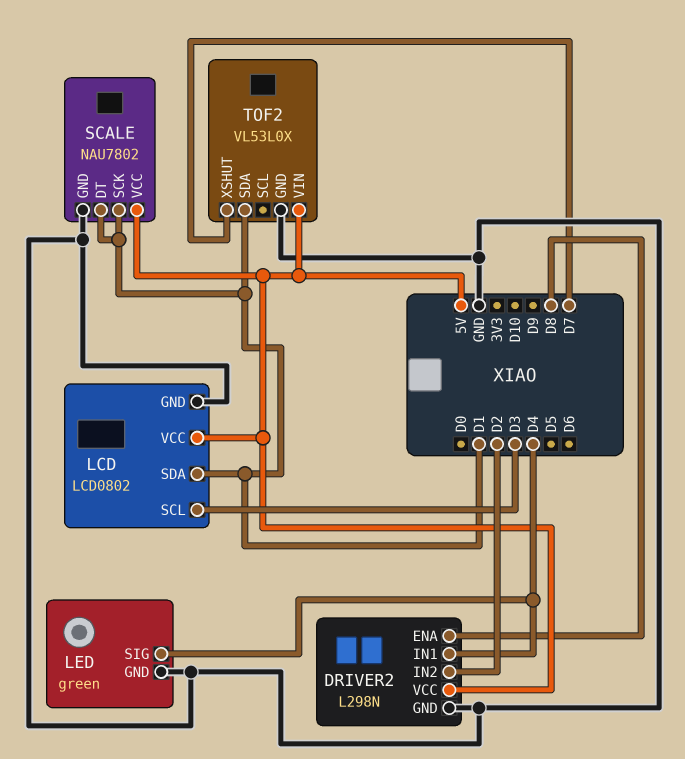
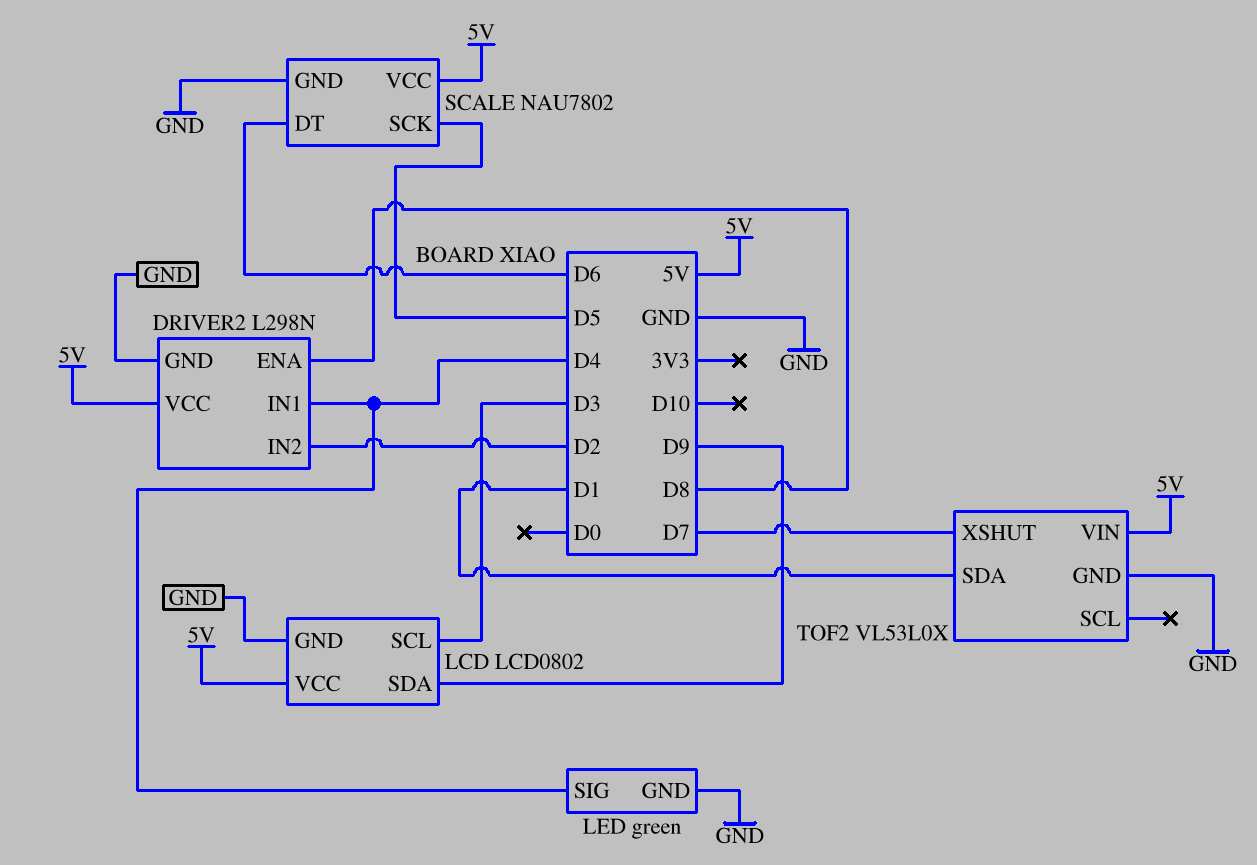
LCD pin SDA: D1 -> D9
SCALE pin DT: D1 -> D6
SCALE pin SCK: D1 -> D5

